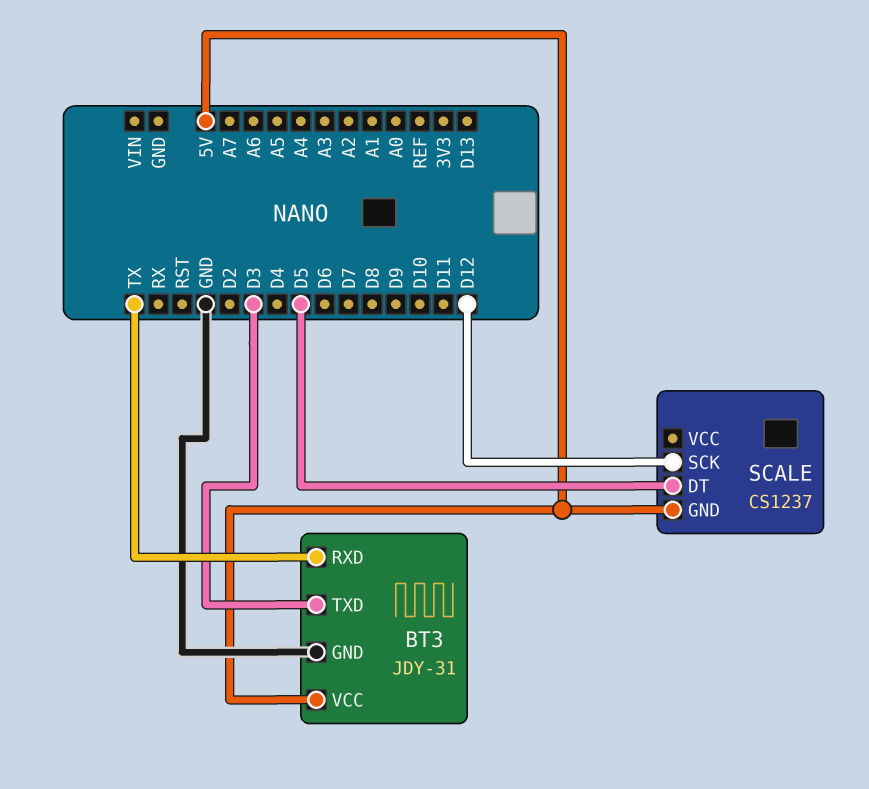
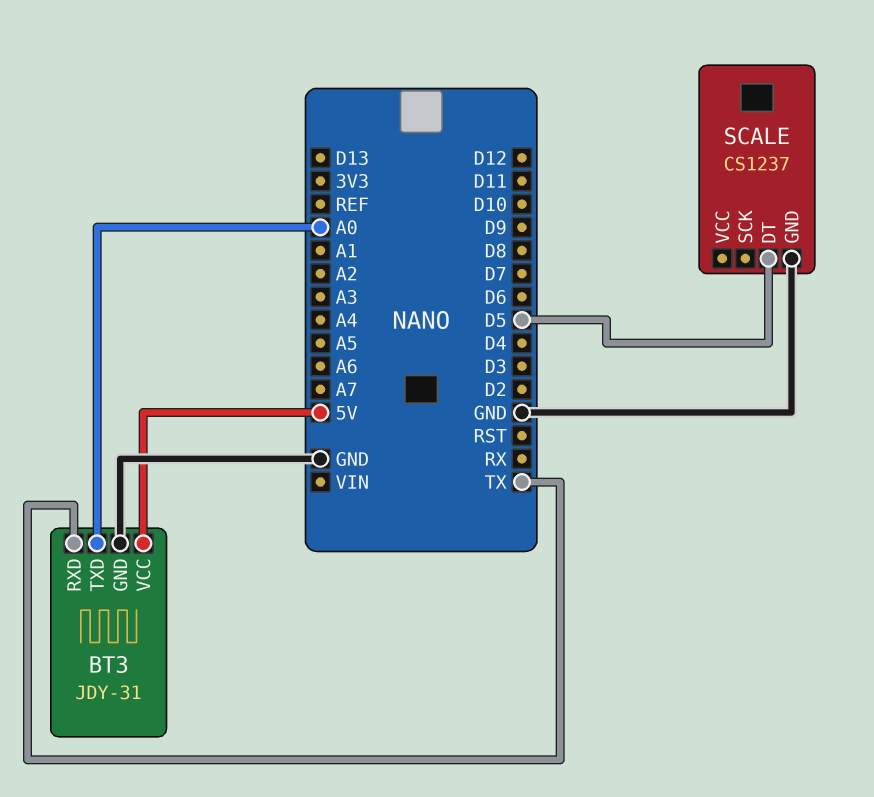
BT3 pin TXD: D3 -> A0
SCALE pin GND: 5V -> GND
SCALE pin SCK: D12 -> none

